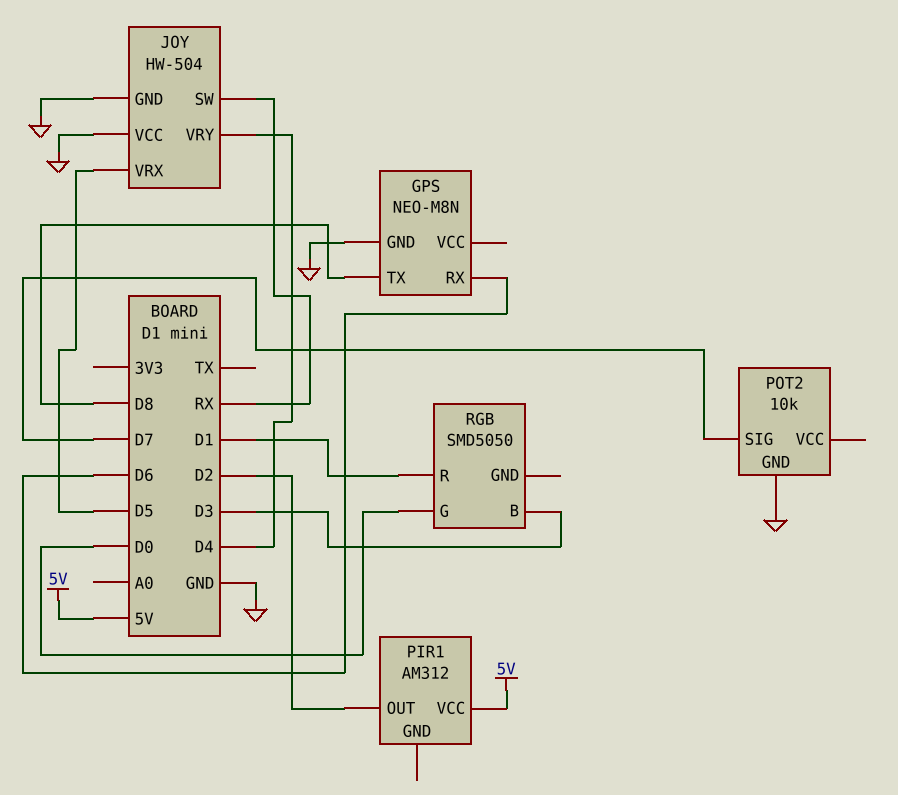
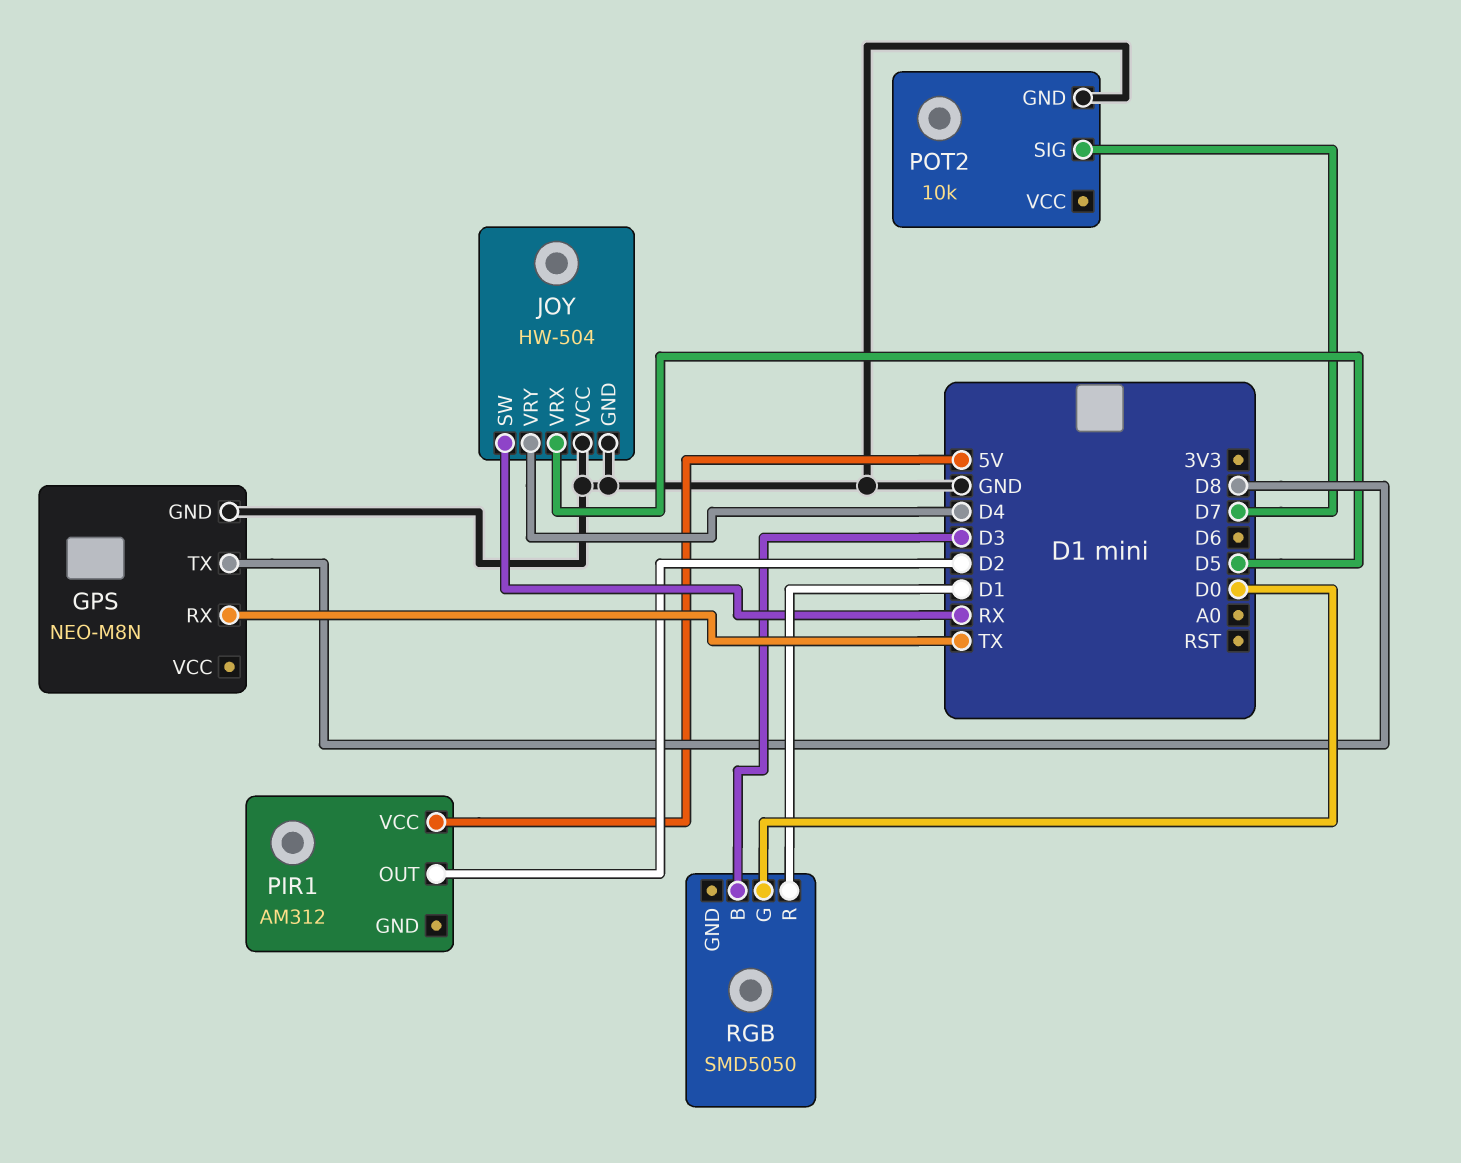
GPS pin RX: D6 -> TX

